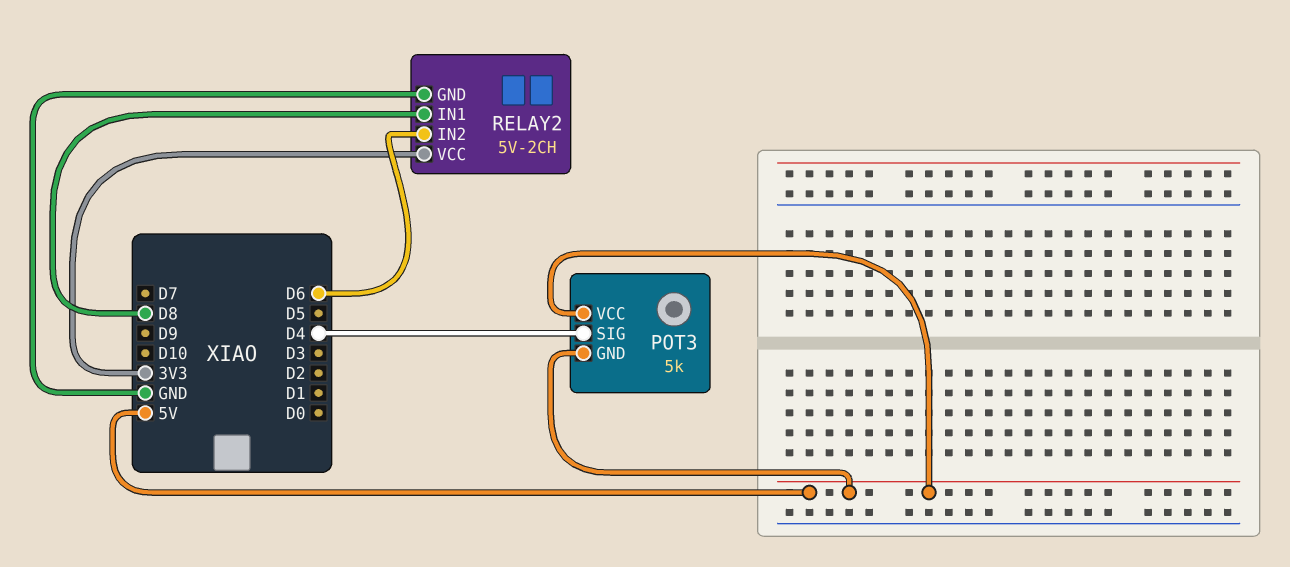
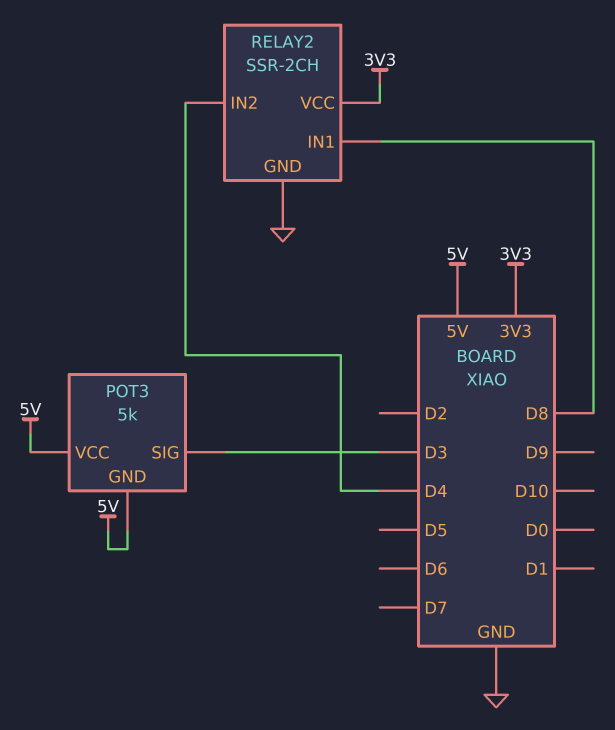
POT3 pin SIG: D4 -> D3
RELAY2: 5V-2CH -> SSR-2CH
RELAY2 pin IN2: D6 -> D4

